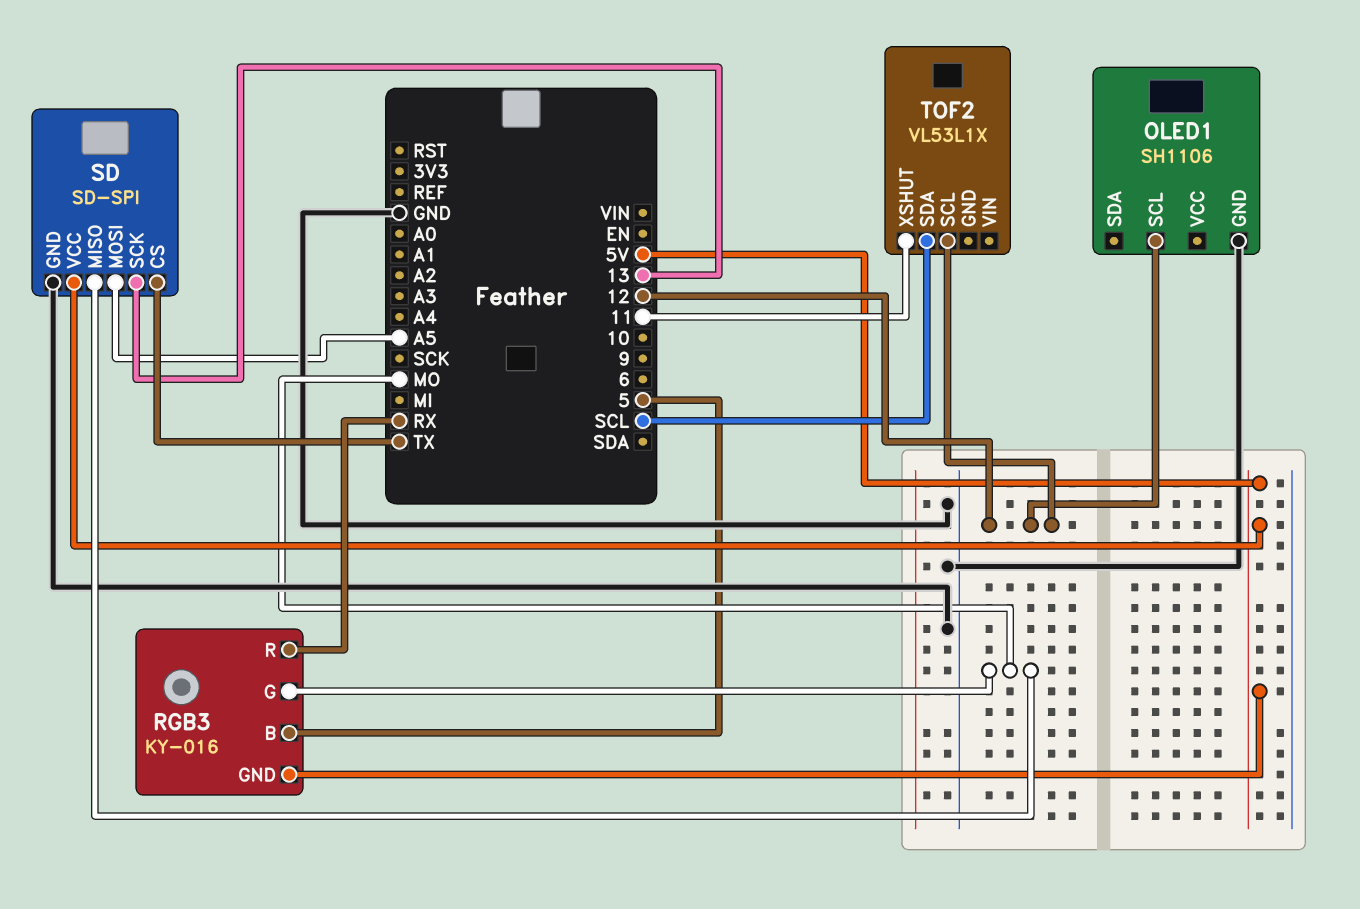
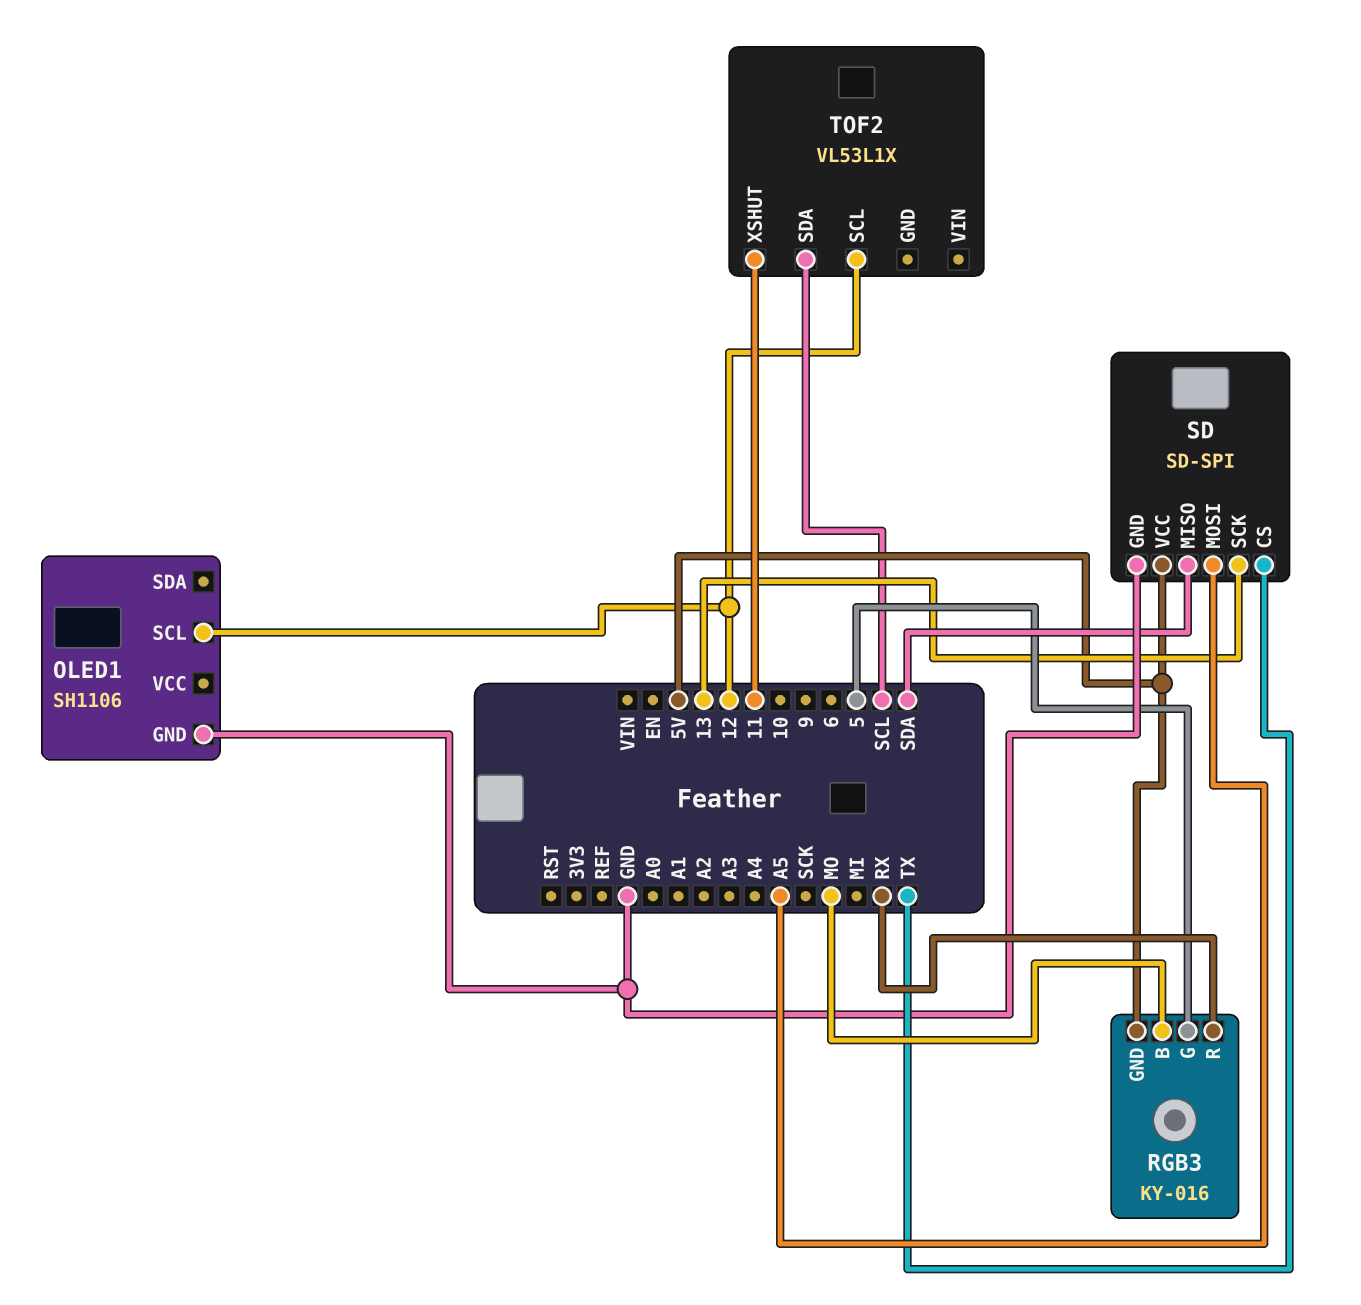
RGB3 pin B: 5 -> MO
RGB3 pin G: MO -> 5
SD pin MISO: MO -> SDA

